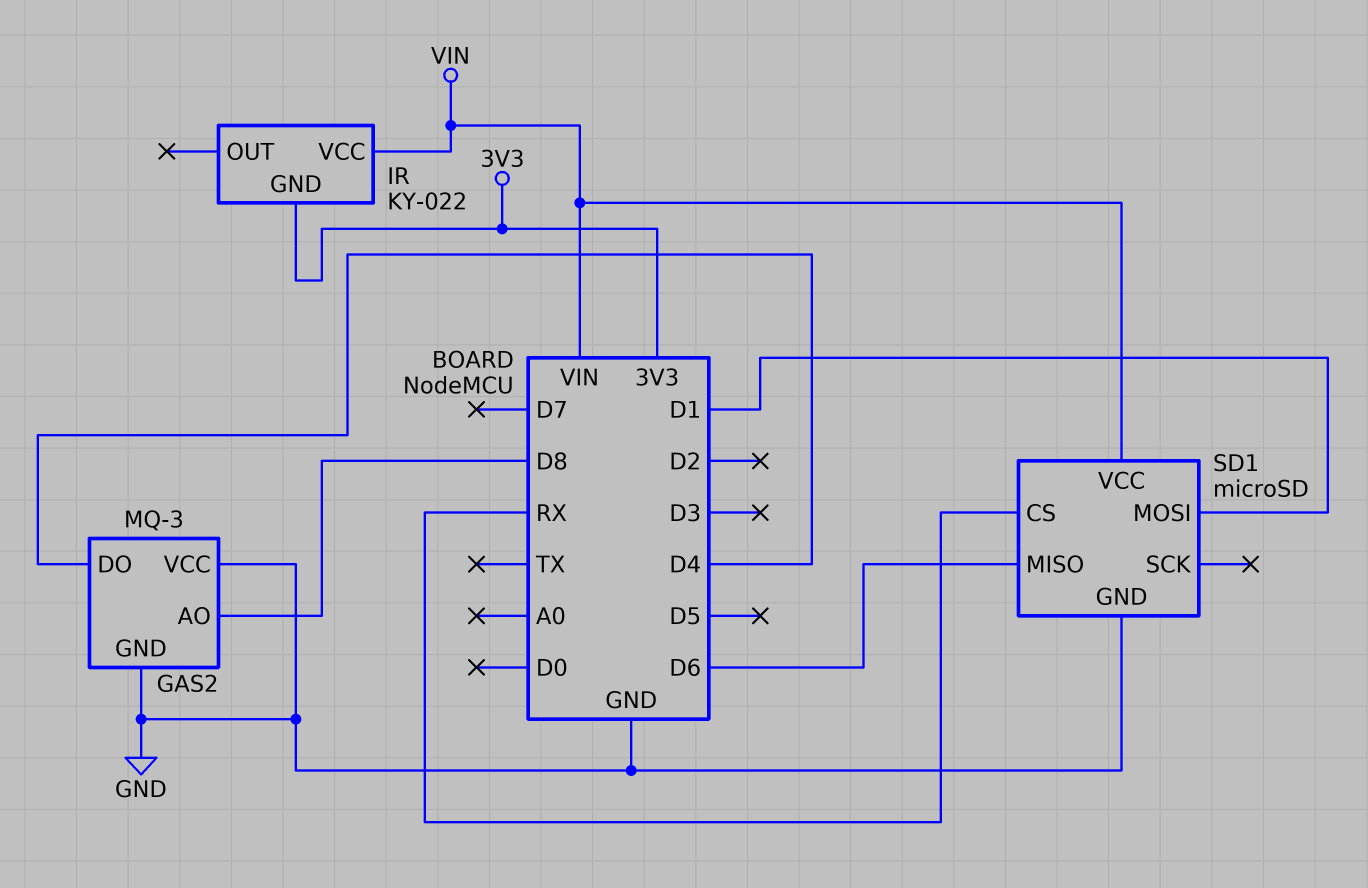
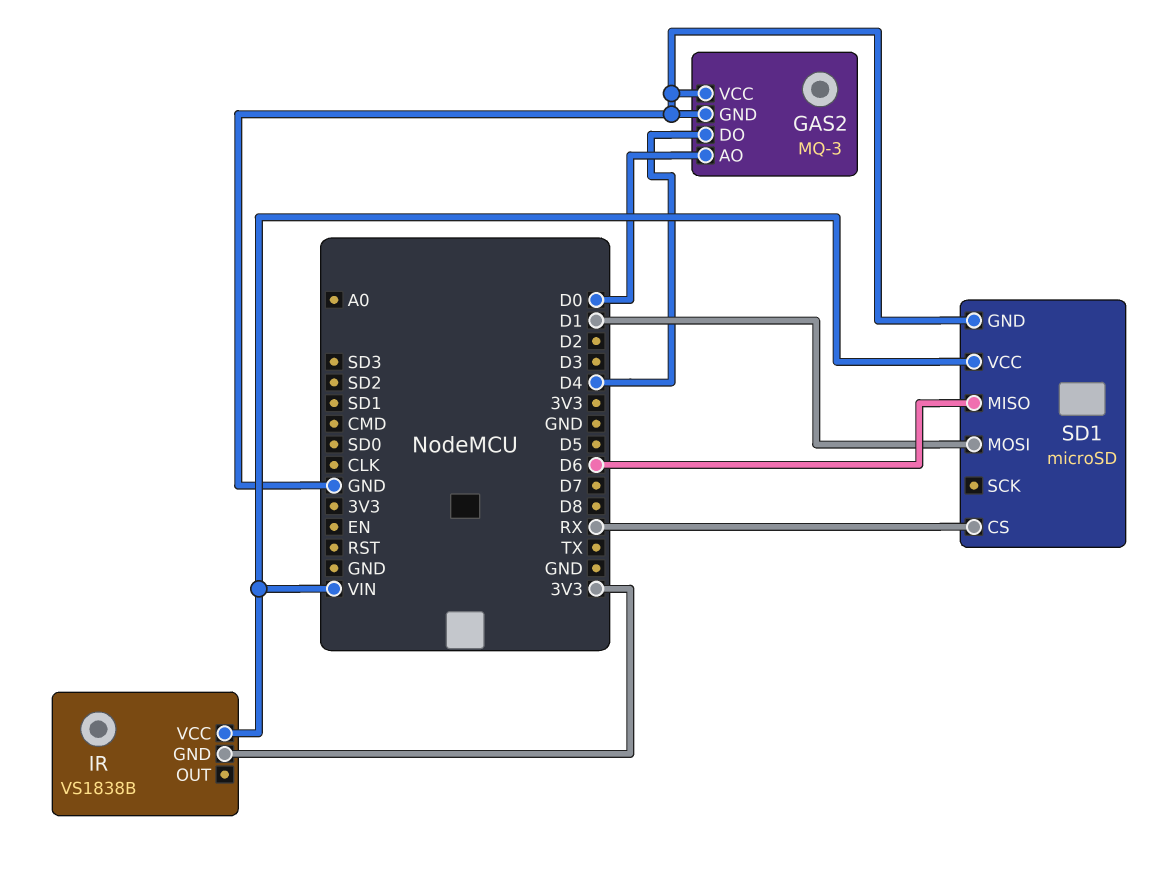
GAS2 pin AO: D8 -> D0
IR: KY-022 -> VS1838B

